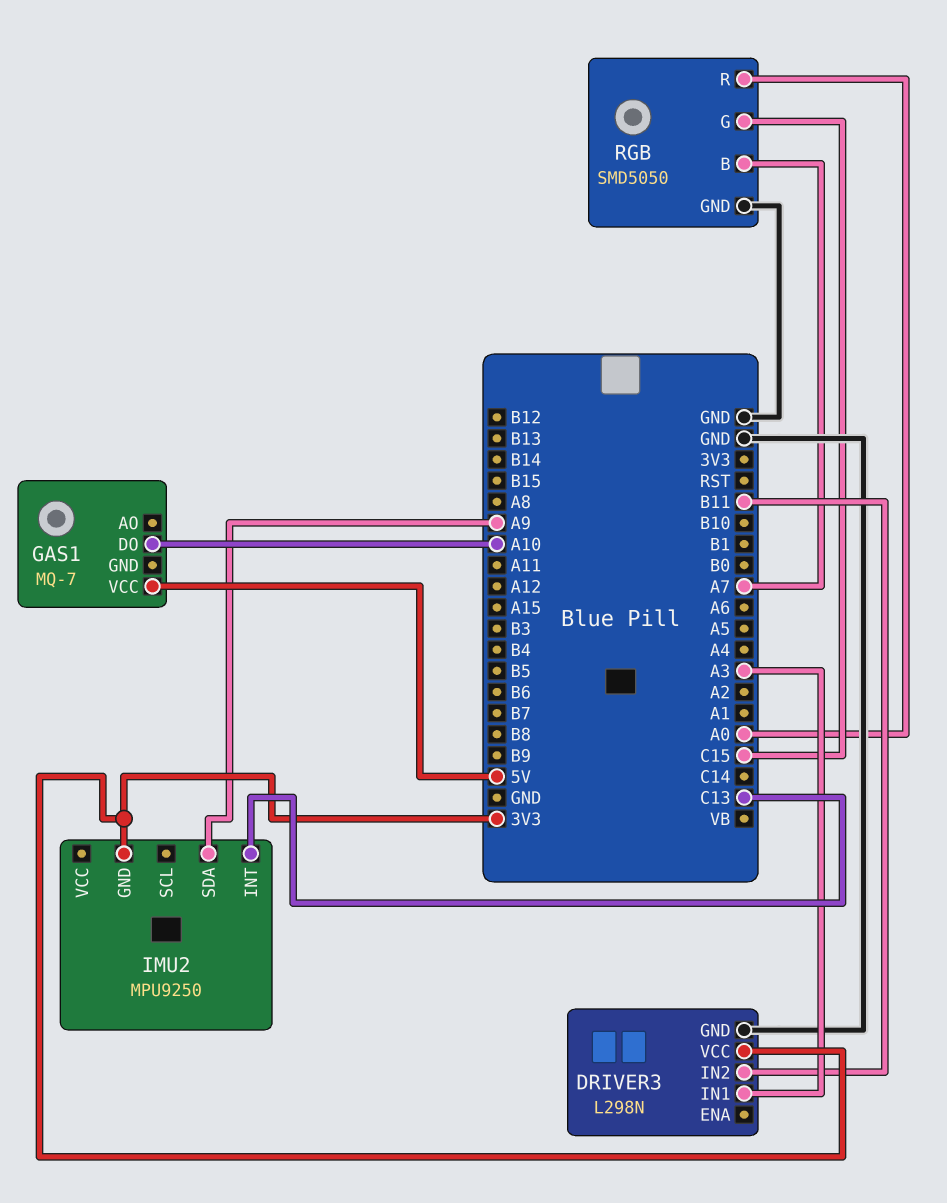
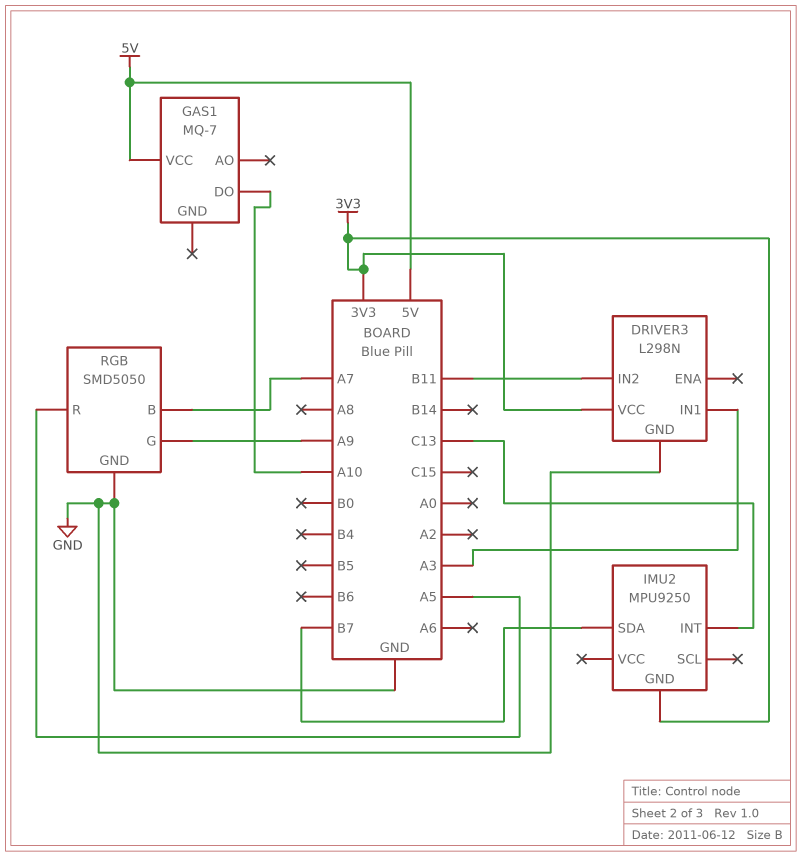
IMU2 pin SDA: A9 -> B7
RGB pin G: C15 -> A9
RGB pin R: A0 -> A5

